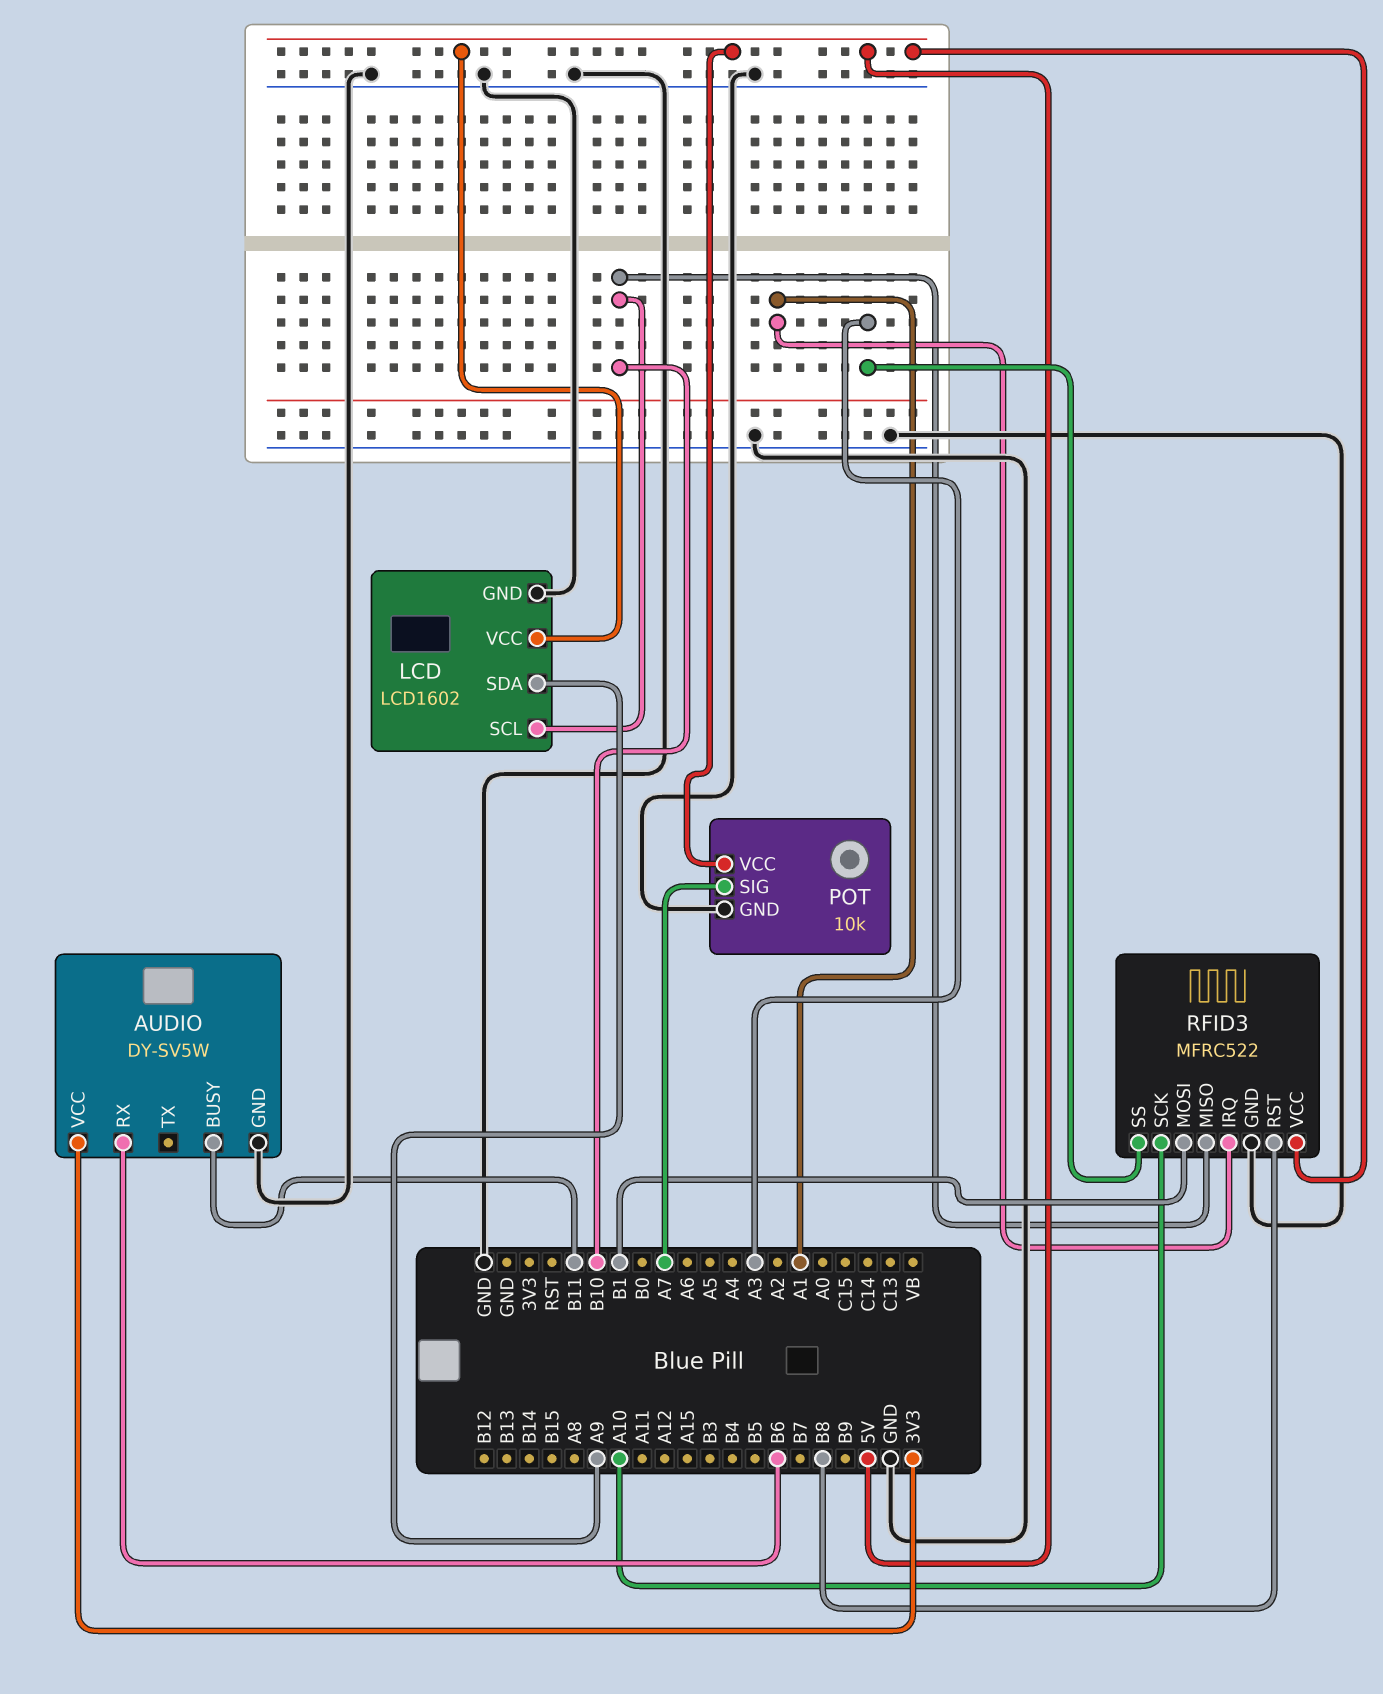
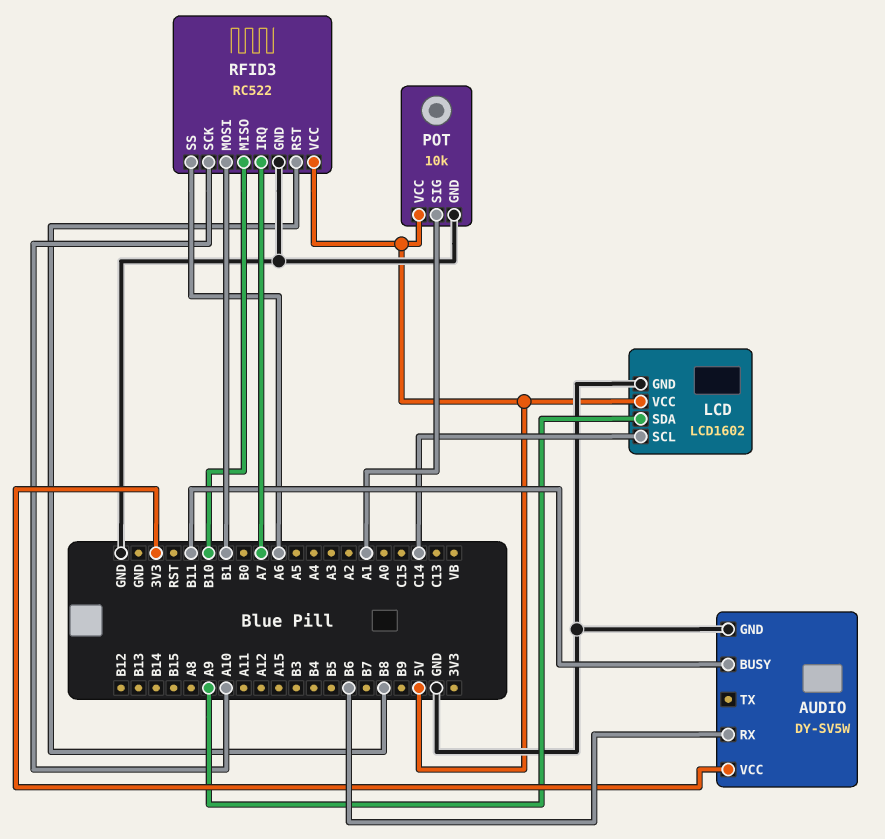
LCD pin SCL: B10 -> C14
POT pin SIG: A7 -> A1
RFID3: MFRC522 -> RC522
RFID3 pin IRQ: A1 -> A7
RFID3 pin SS: A3 -> A6

